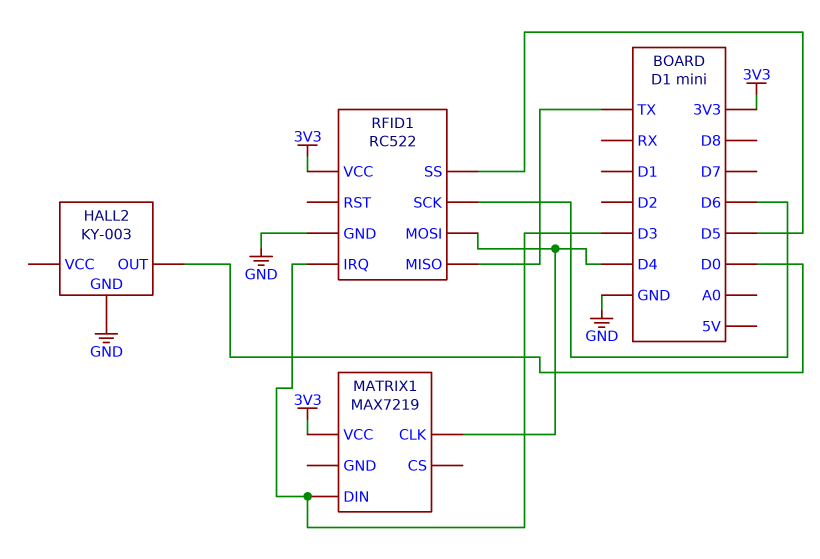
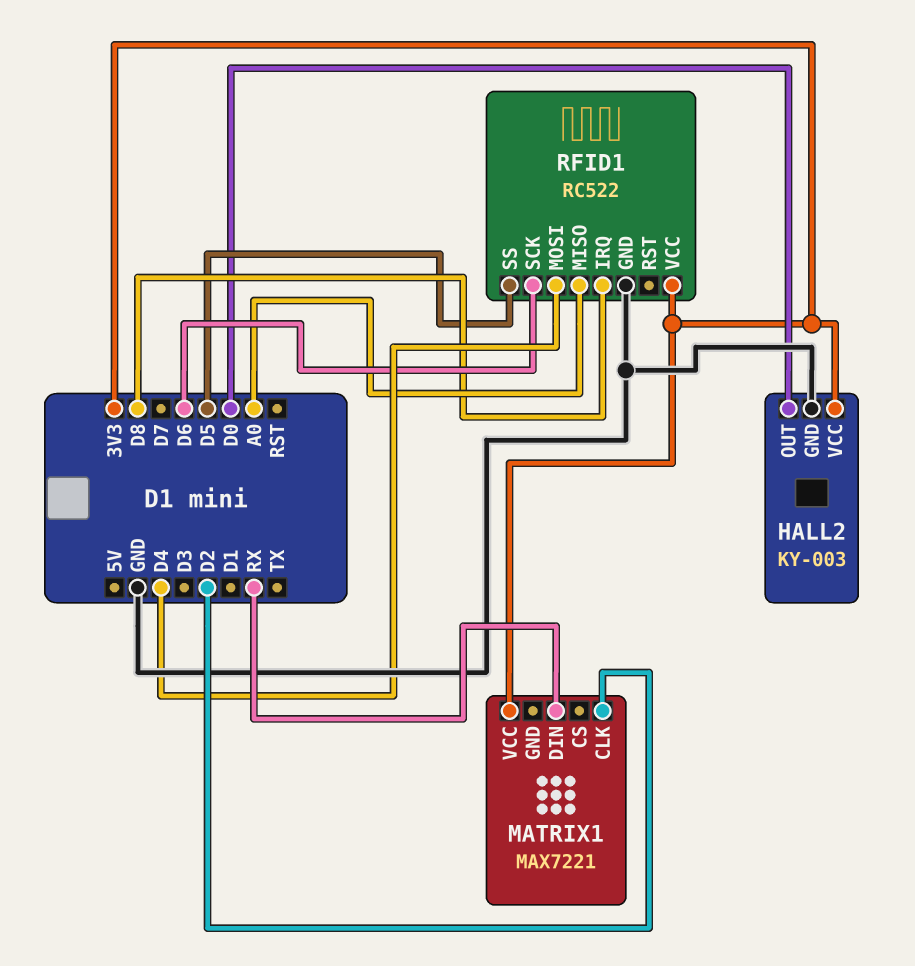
HALL2 pin VCC: none -> 3V3
MATRIX1: MAX7219 -> MAX7221
MATRIX1 pin CLK: D4 -> D2
MATRIX1 pin DIN: D3 -> RX
RFID1 pin IRQ: D3 -> D8
RFID1 pin MISO: TX -> A0

